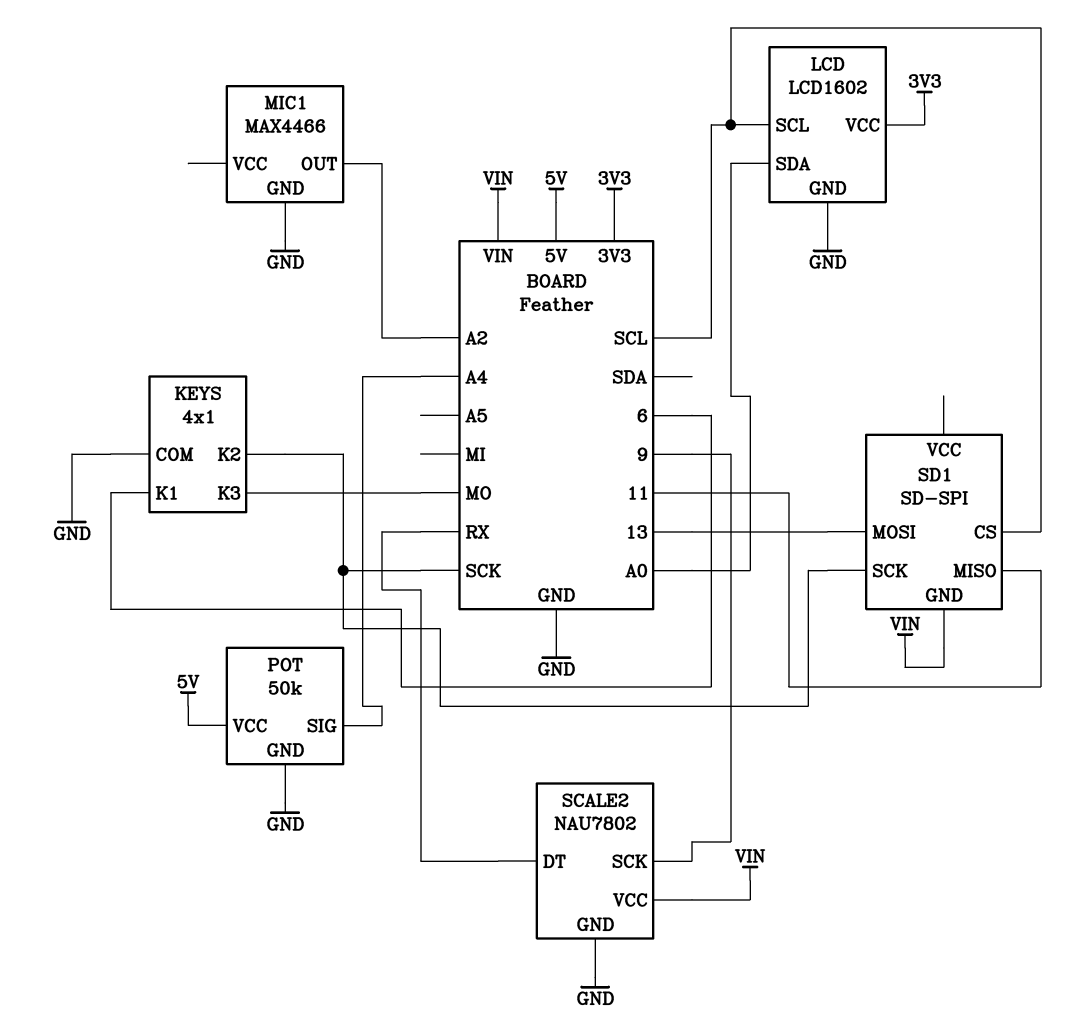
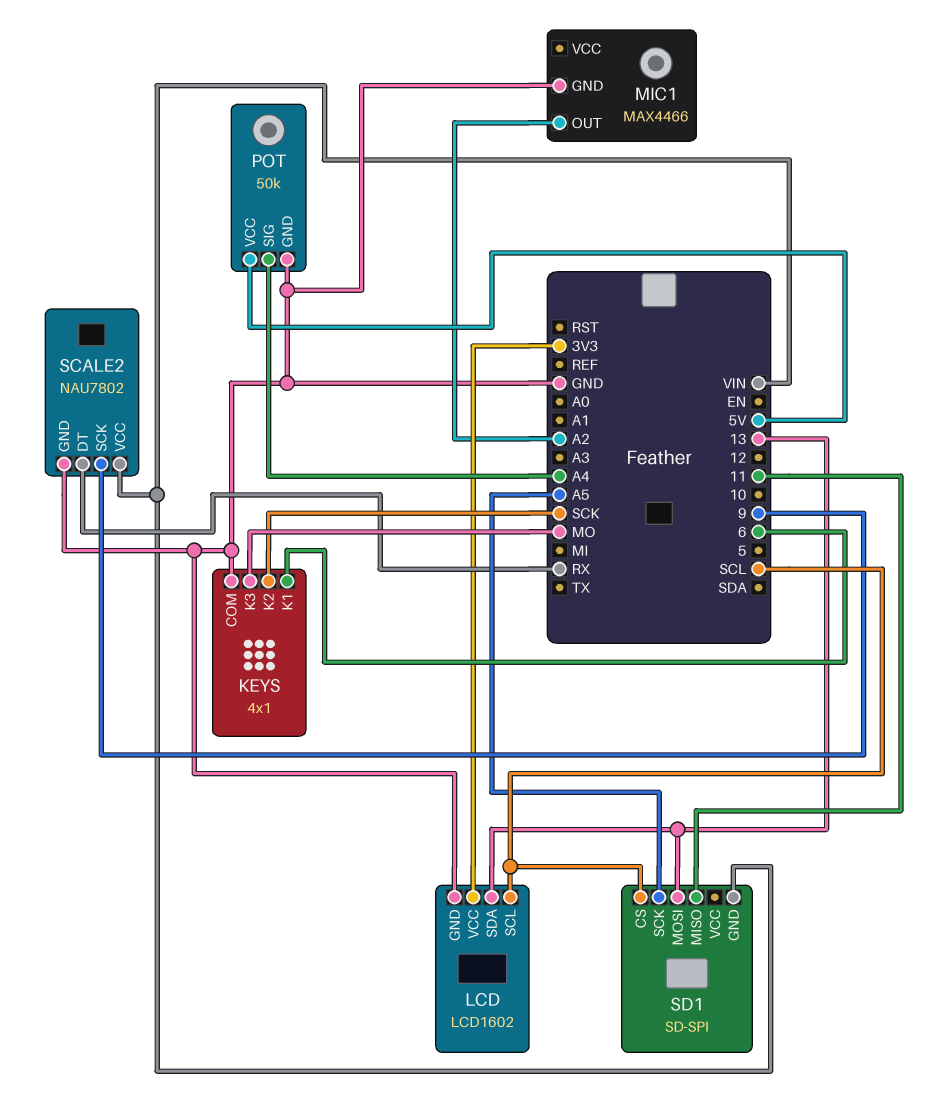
LCD pin SDA: A0 -> 13
SD1 pin SCK: SCK -> A5

